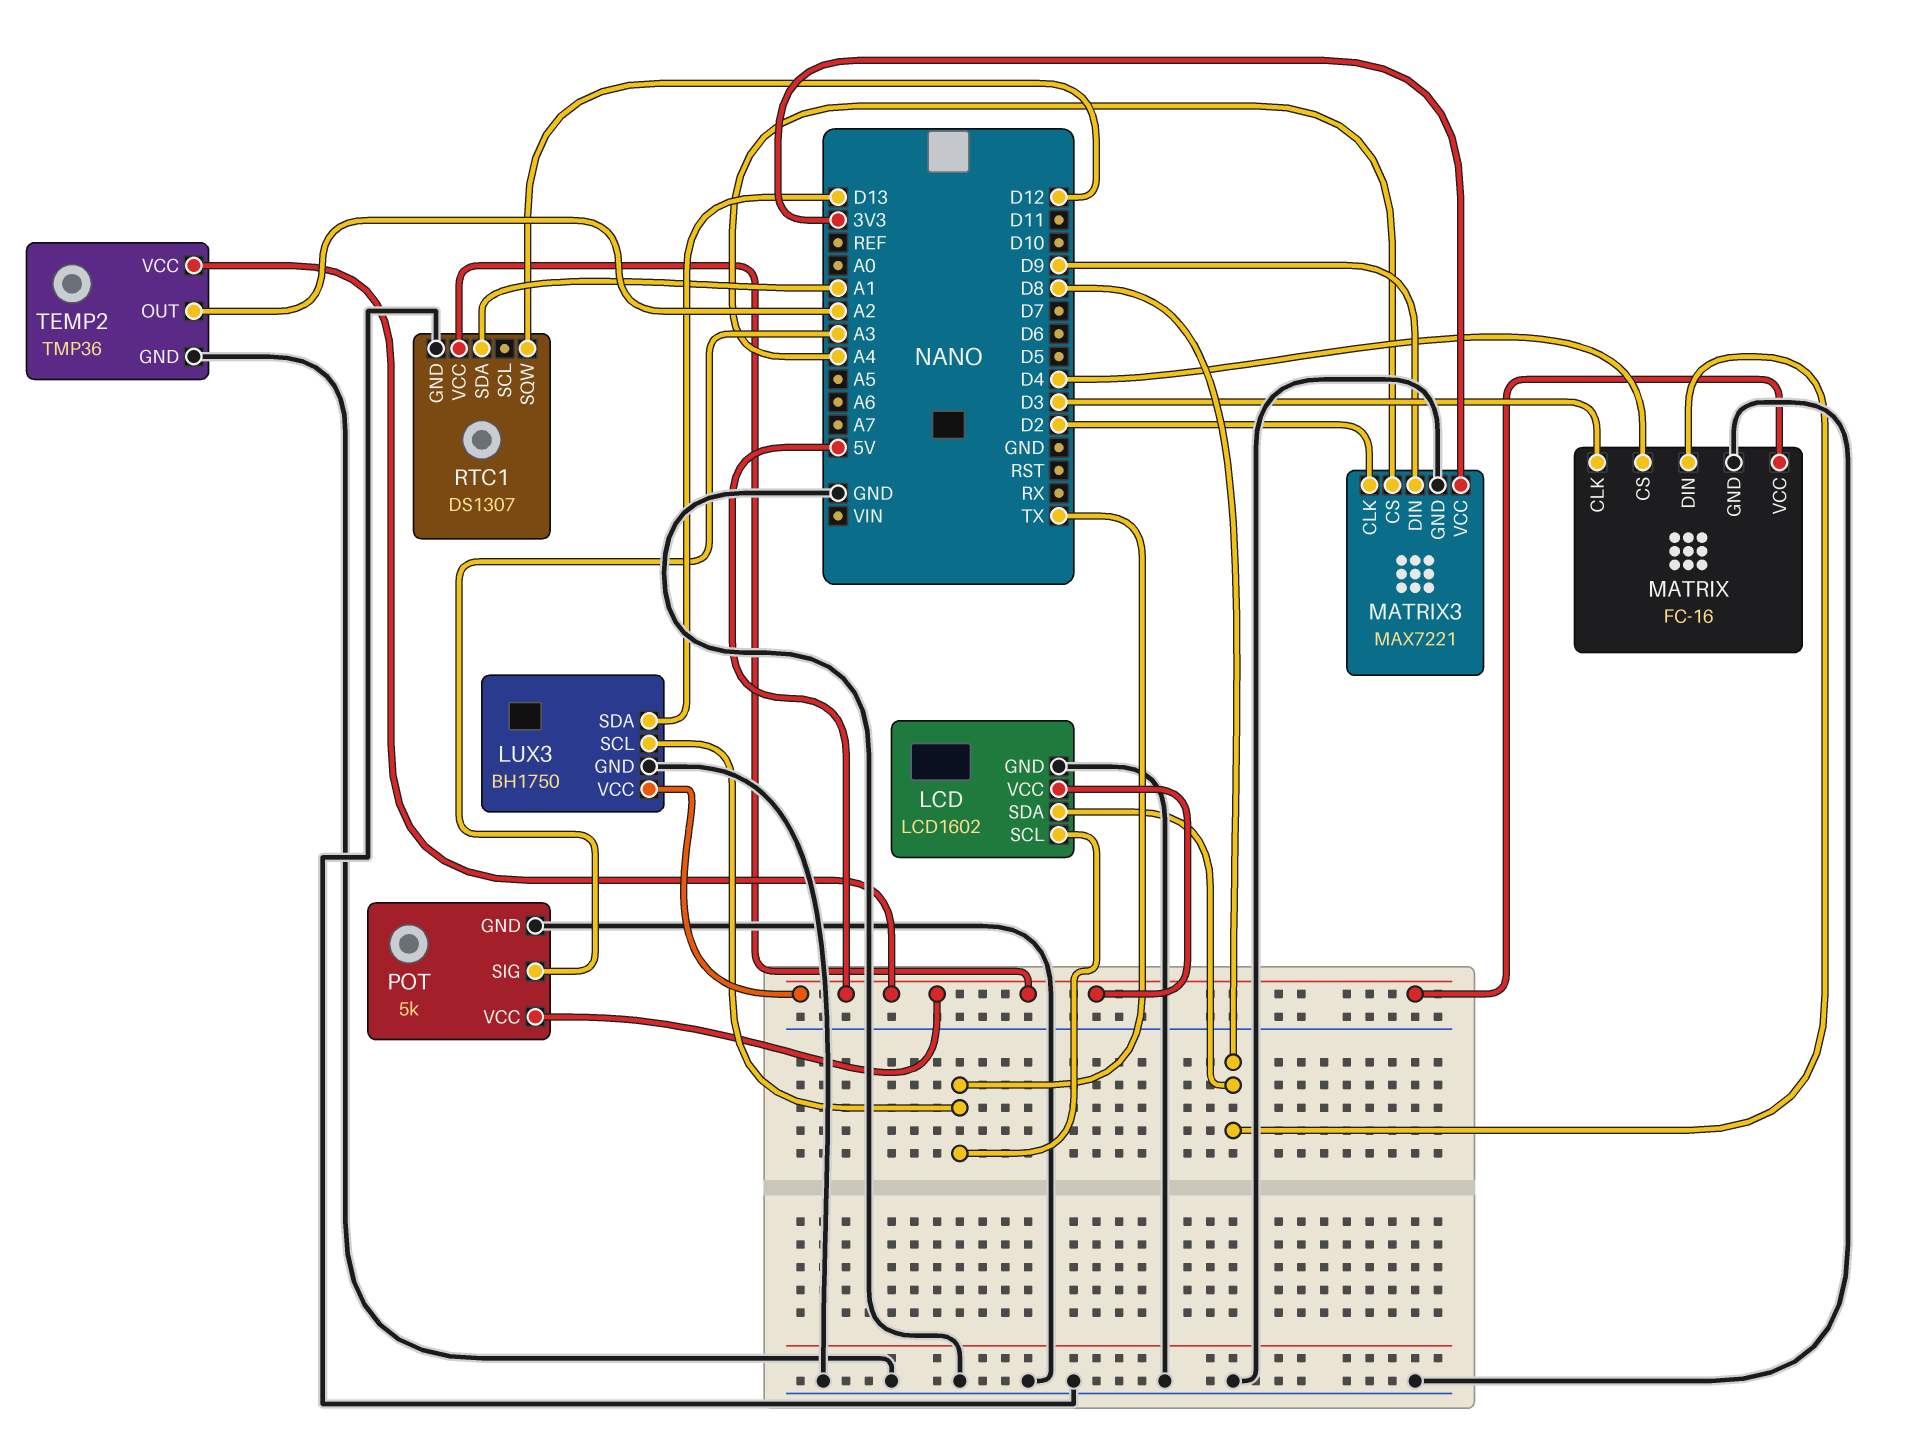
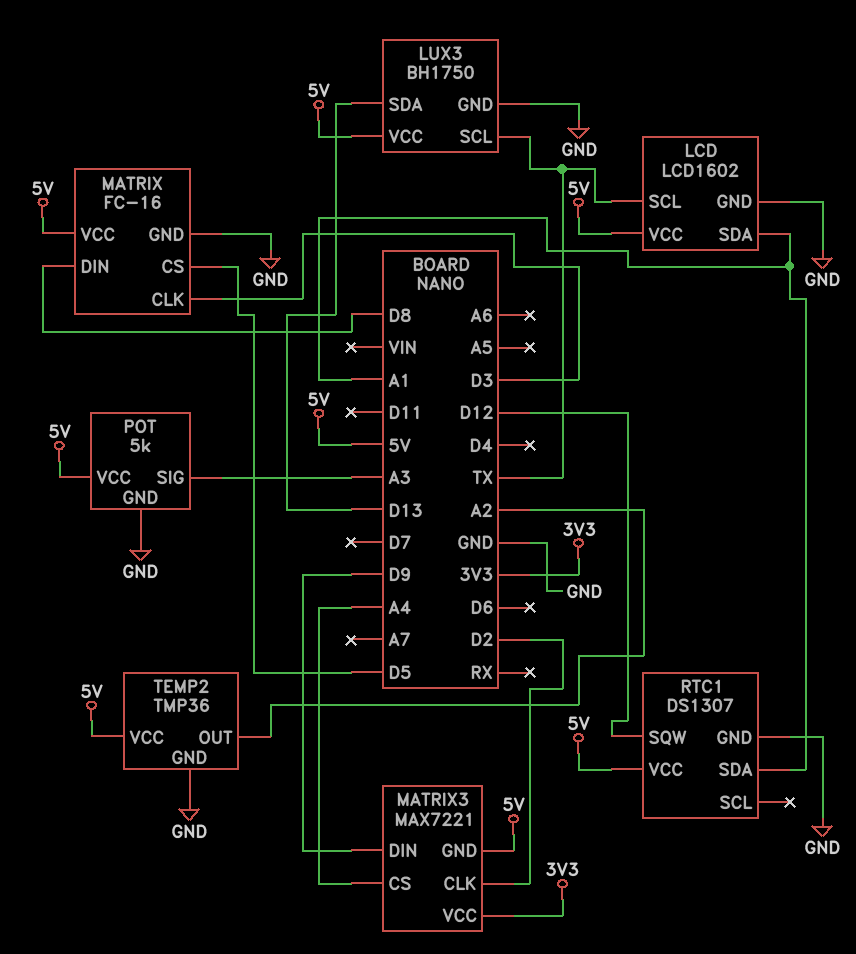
LCD pin SDA: D8 -> A1
MATRIX pin CS: D4 -> D5
MATRIX3 pin GND: GND -> 5V

